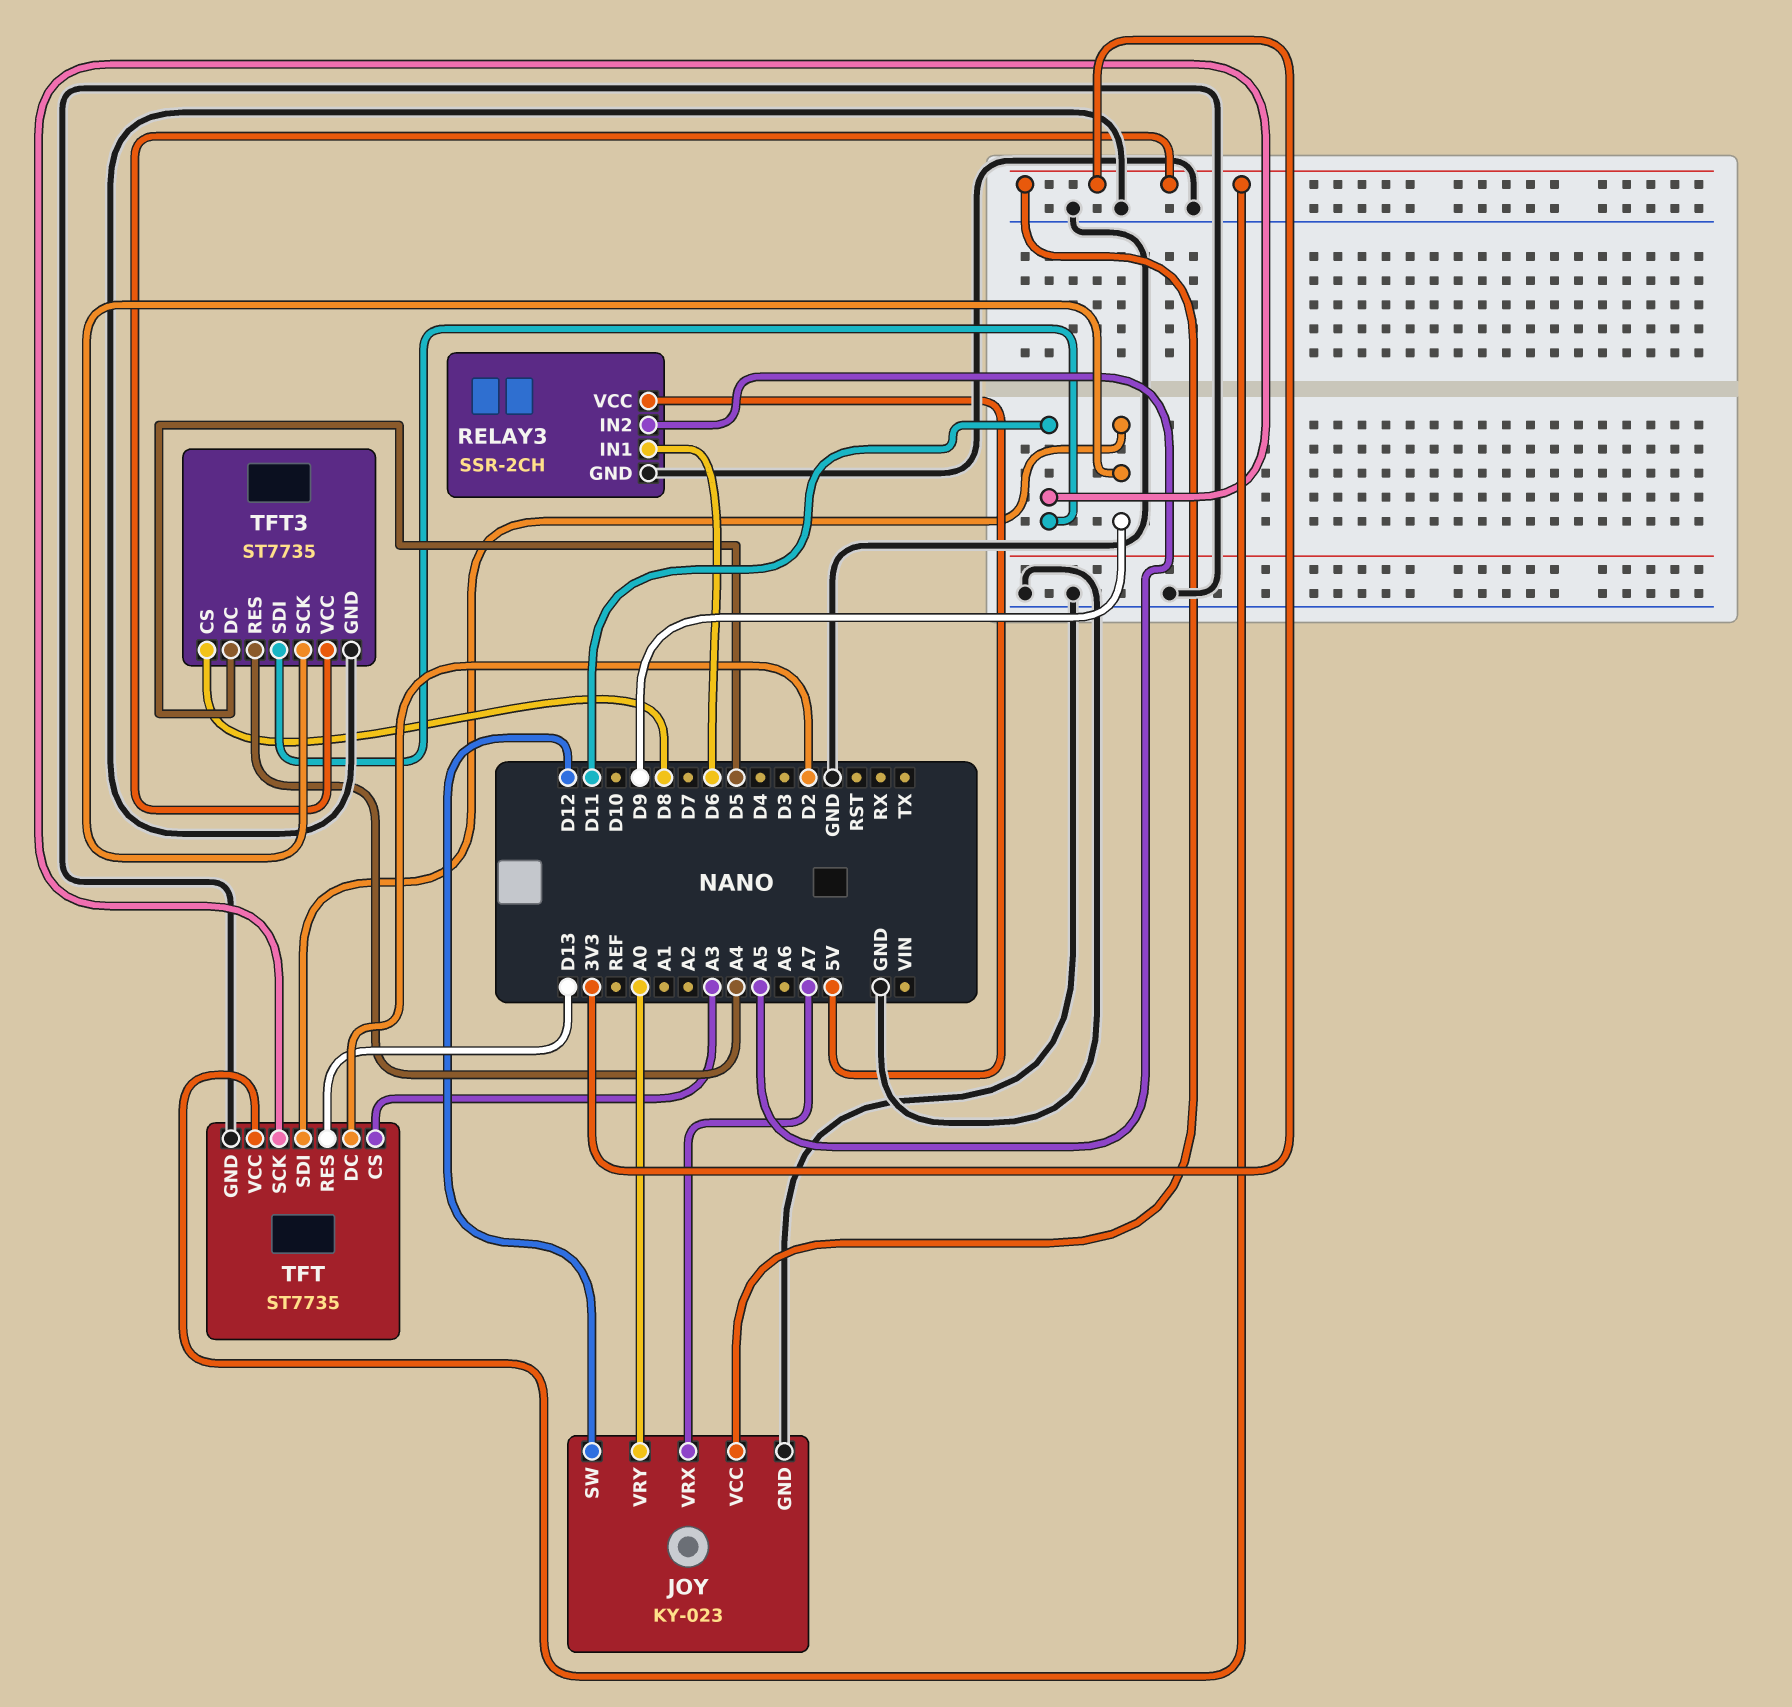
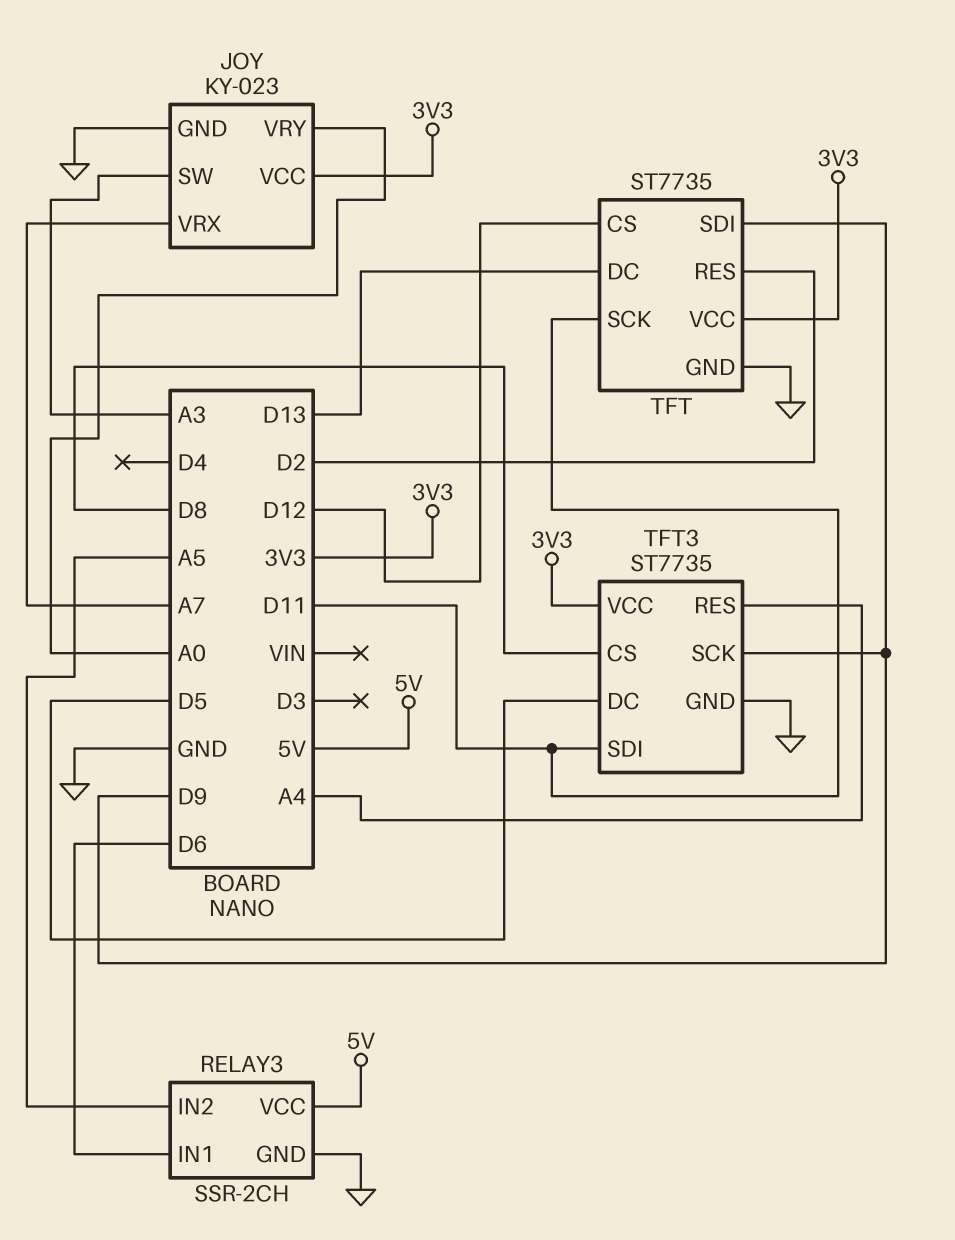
JOY pin SW: D12 -> A3
TFT pin CS: A3 -> D12
TFT pin DC: D2 -> D13
TFT pin RES: D13 -> D2

